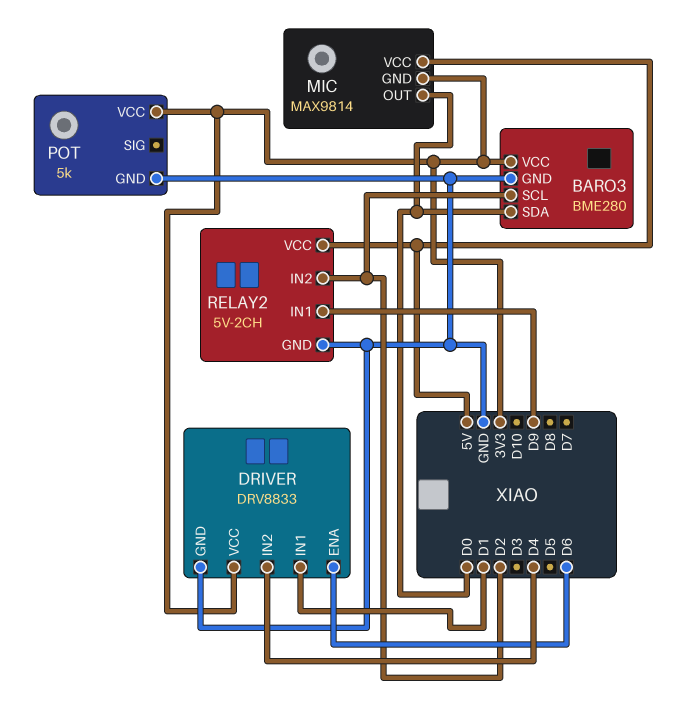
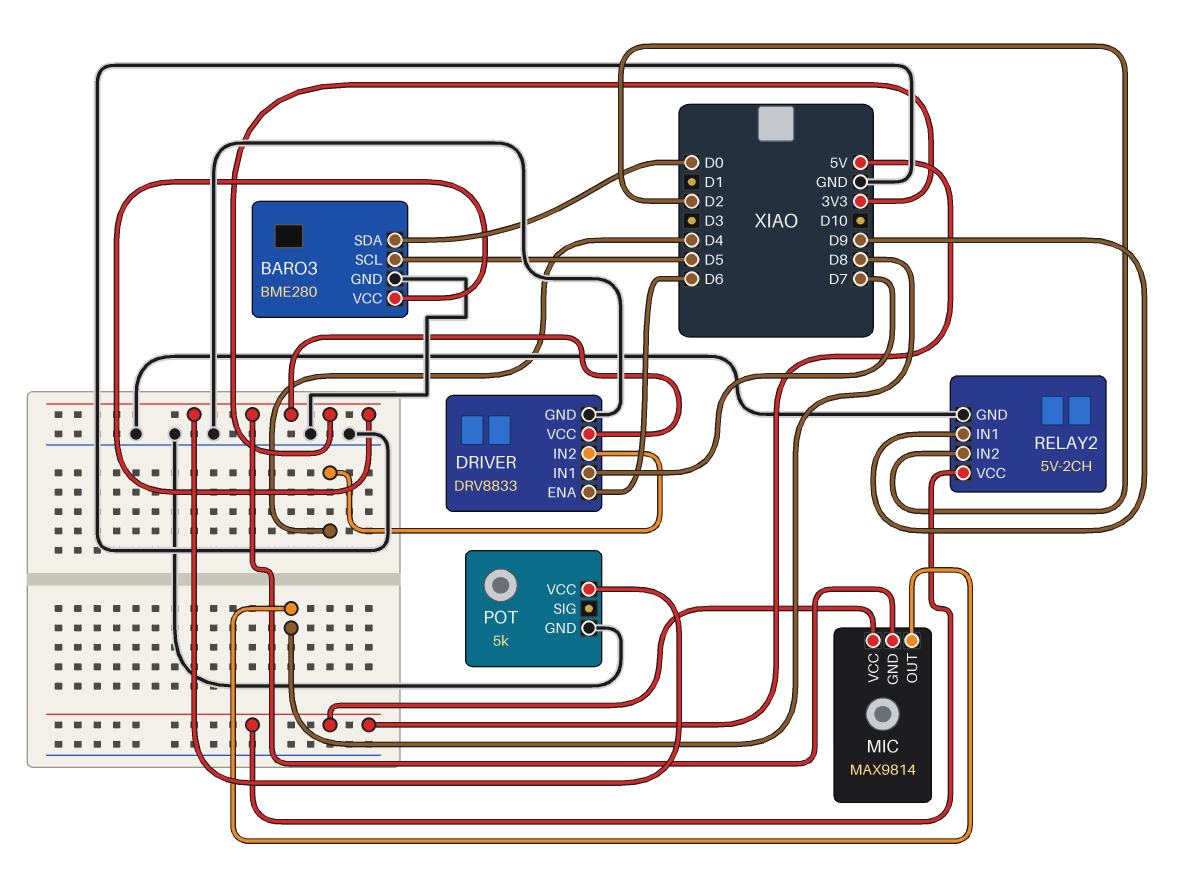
BARO3 pin SCL: D2 -> D5
DRIVER pin IN1: D1 -> D7
MIC pin OUT: D0 -> D8

